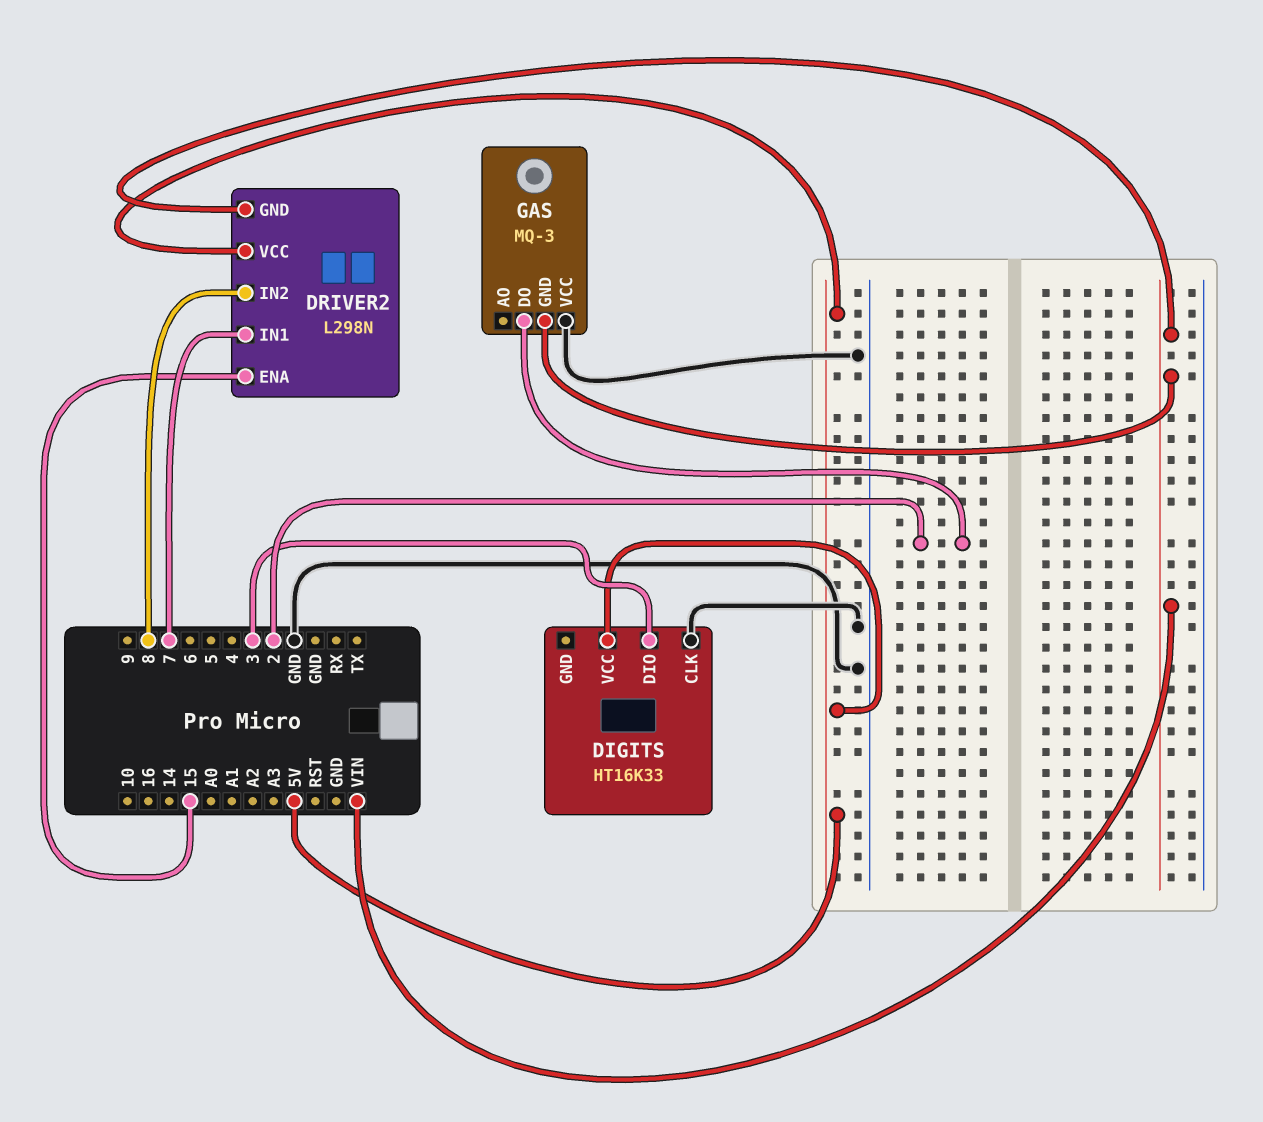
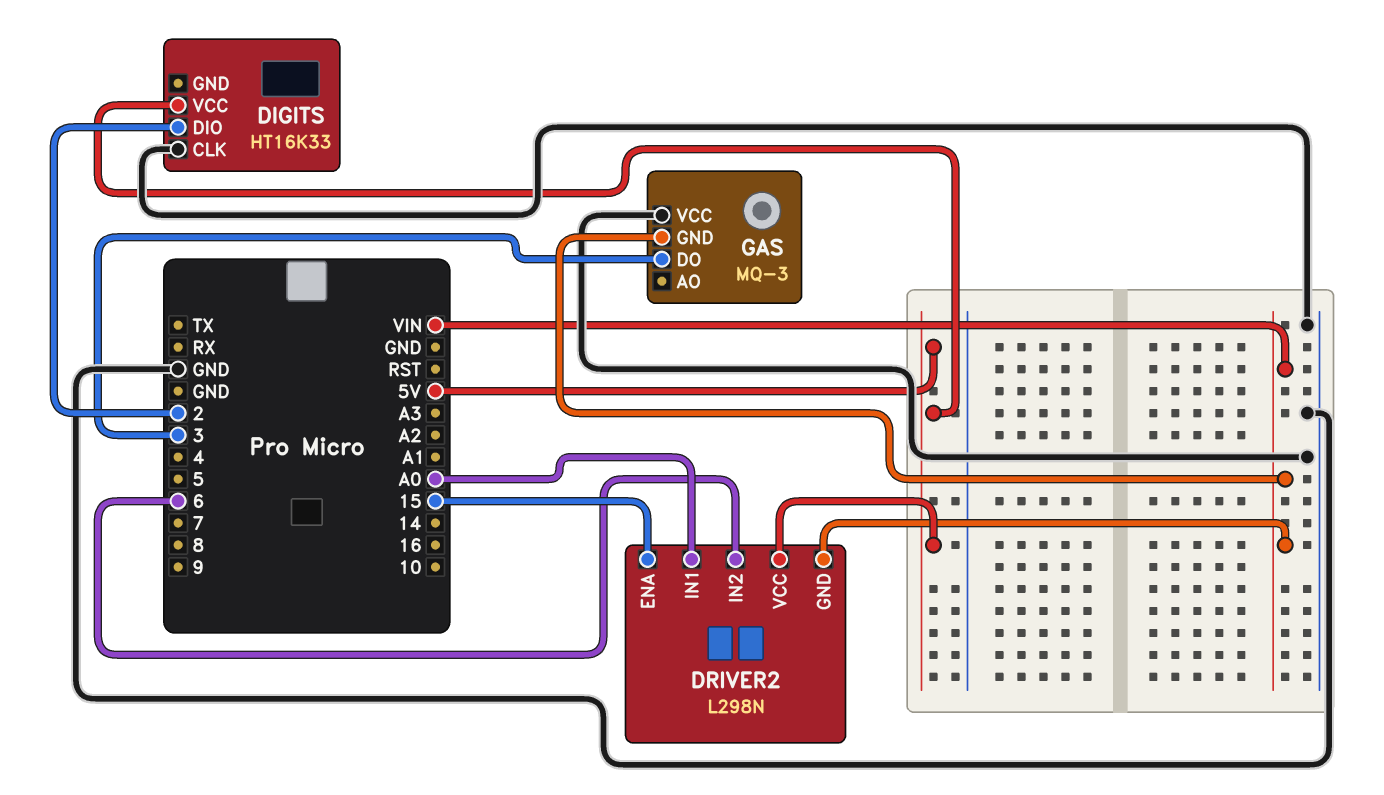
DIGITS pin DIO: 3 -> 2
DRIVER2 pin IN1: 7 -> A0
DRIVER2 pin IN2: 8 -> 6
GAS pin DO: 2 -> 3

